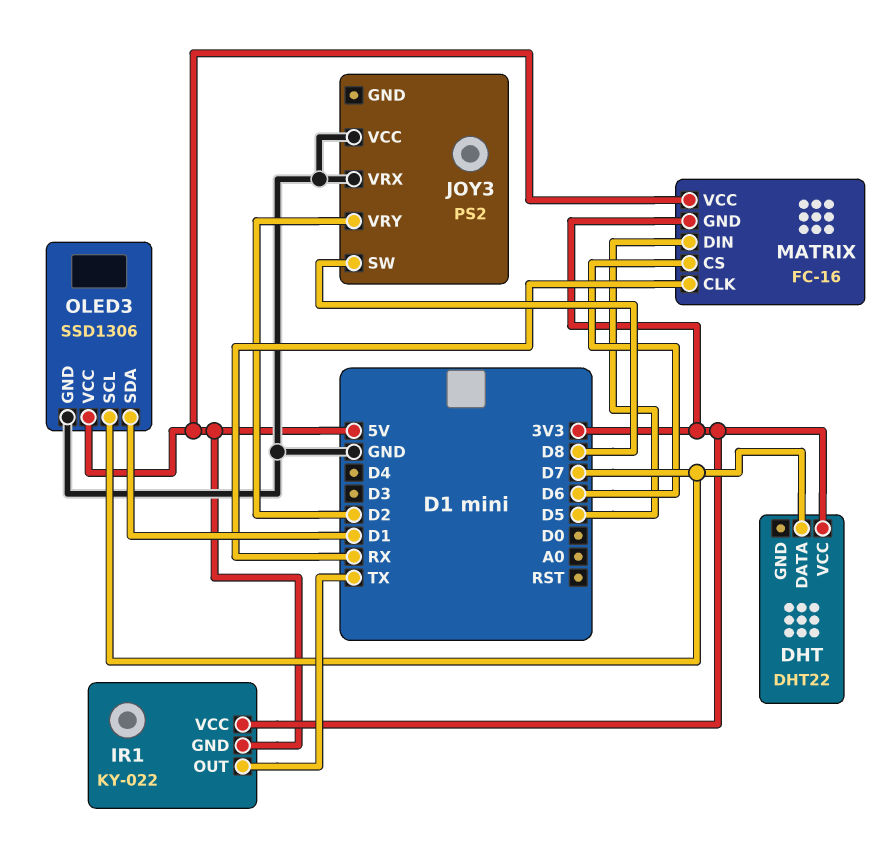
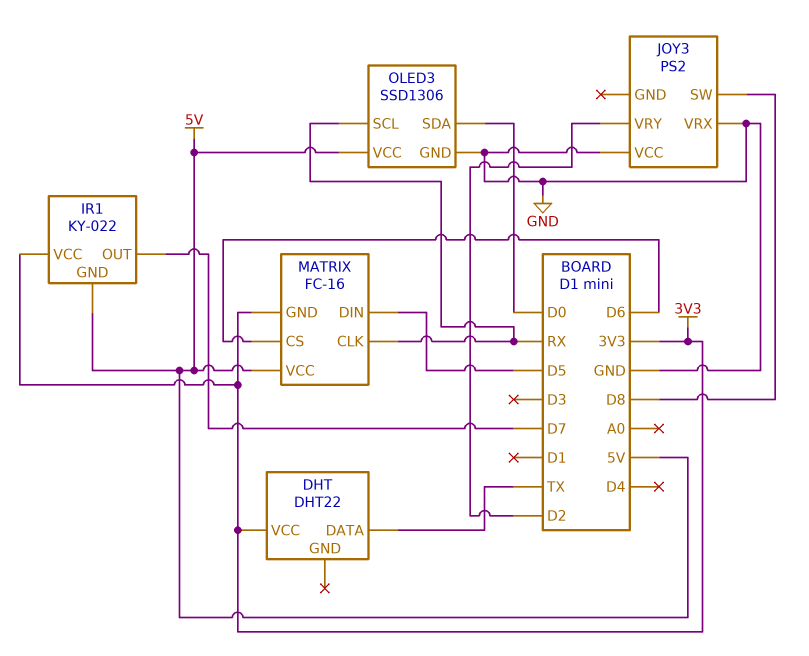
DHT pin DATA: D7 -> TX
IR1 pin OUT: TX -> D7
OLED3 pin SCL: D7 -> RX
OLED3 pin SDA: D1 -> D0

